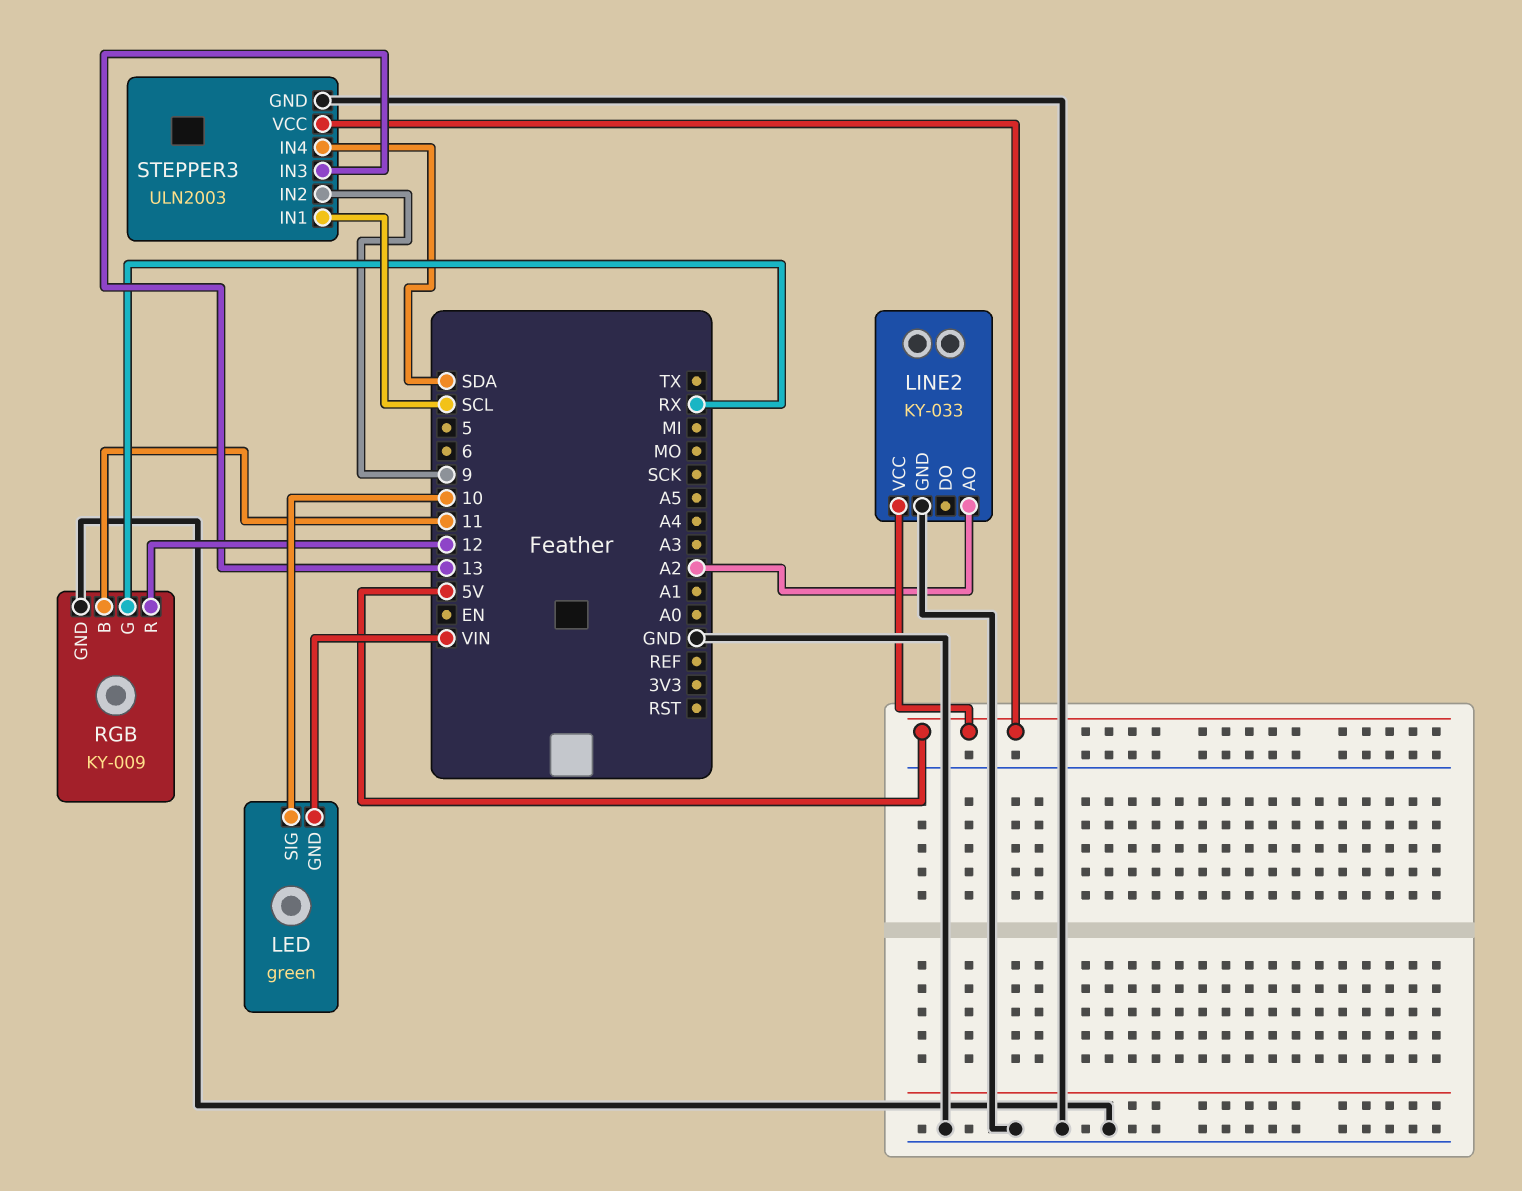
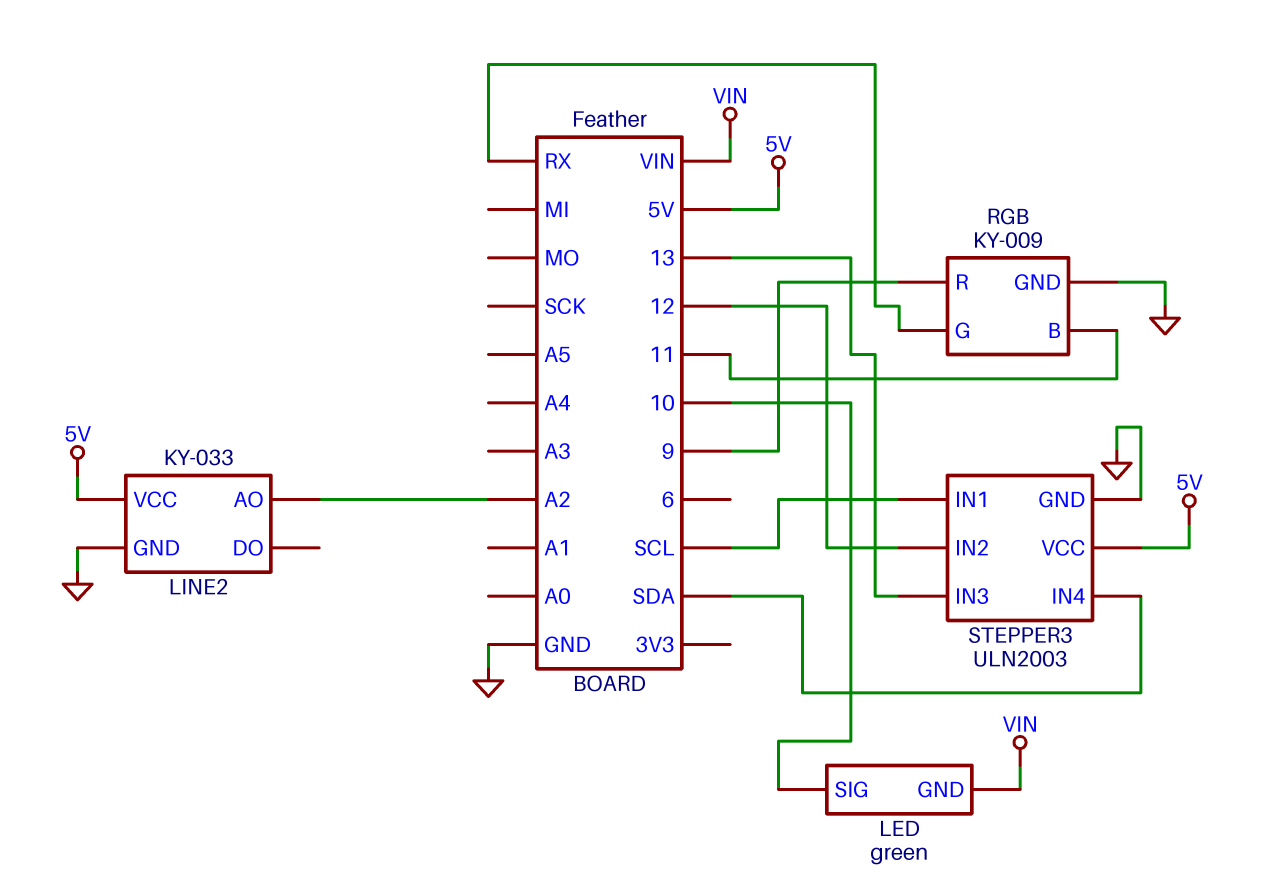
RGB pin R: 12 -> 9
STEPPER3 pin IN2: 9 -> 12

